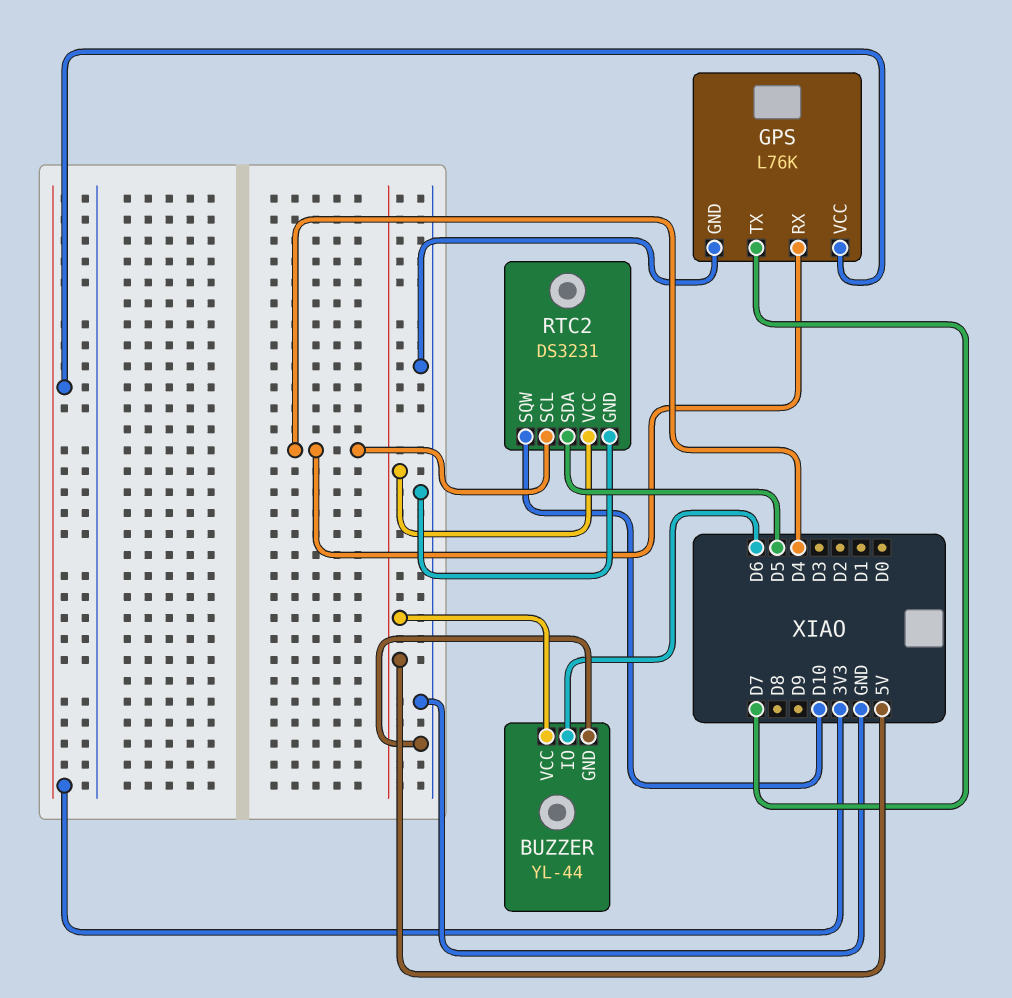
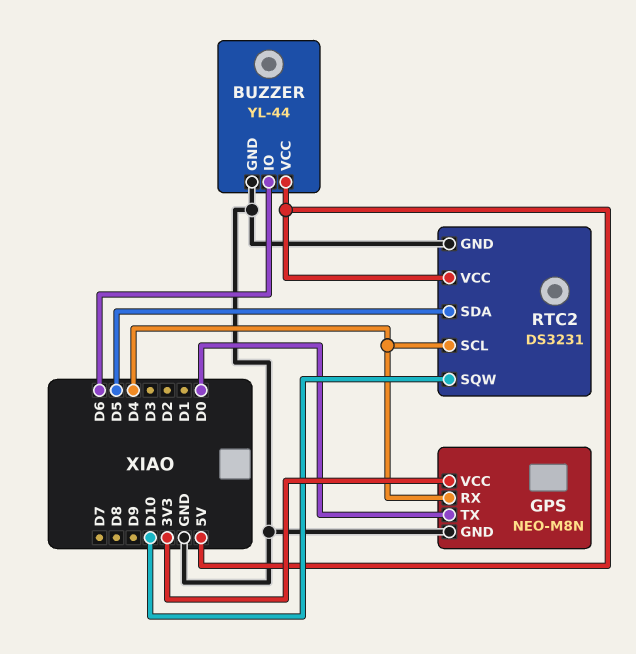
GPS: L76K -> NEO-M8N
GPS pin TX: D7 -> D0

